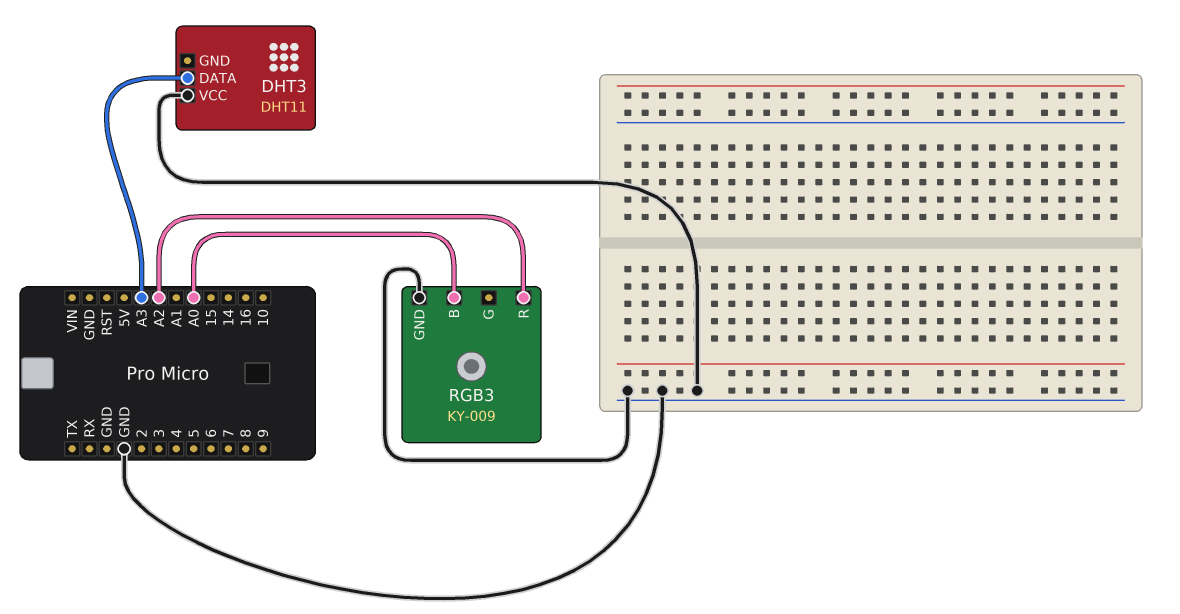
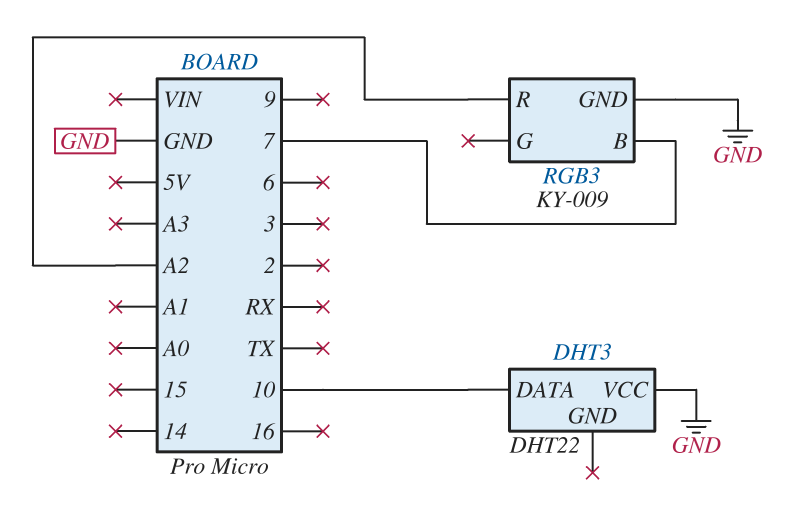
DHT3: DHT11 -> DHT22
DHT3 pin DATA: A3 -> 10
RGB3 pin B: A0 -> 7

